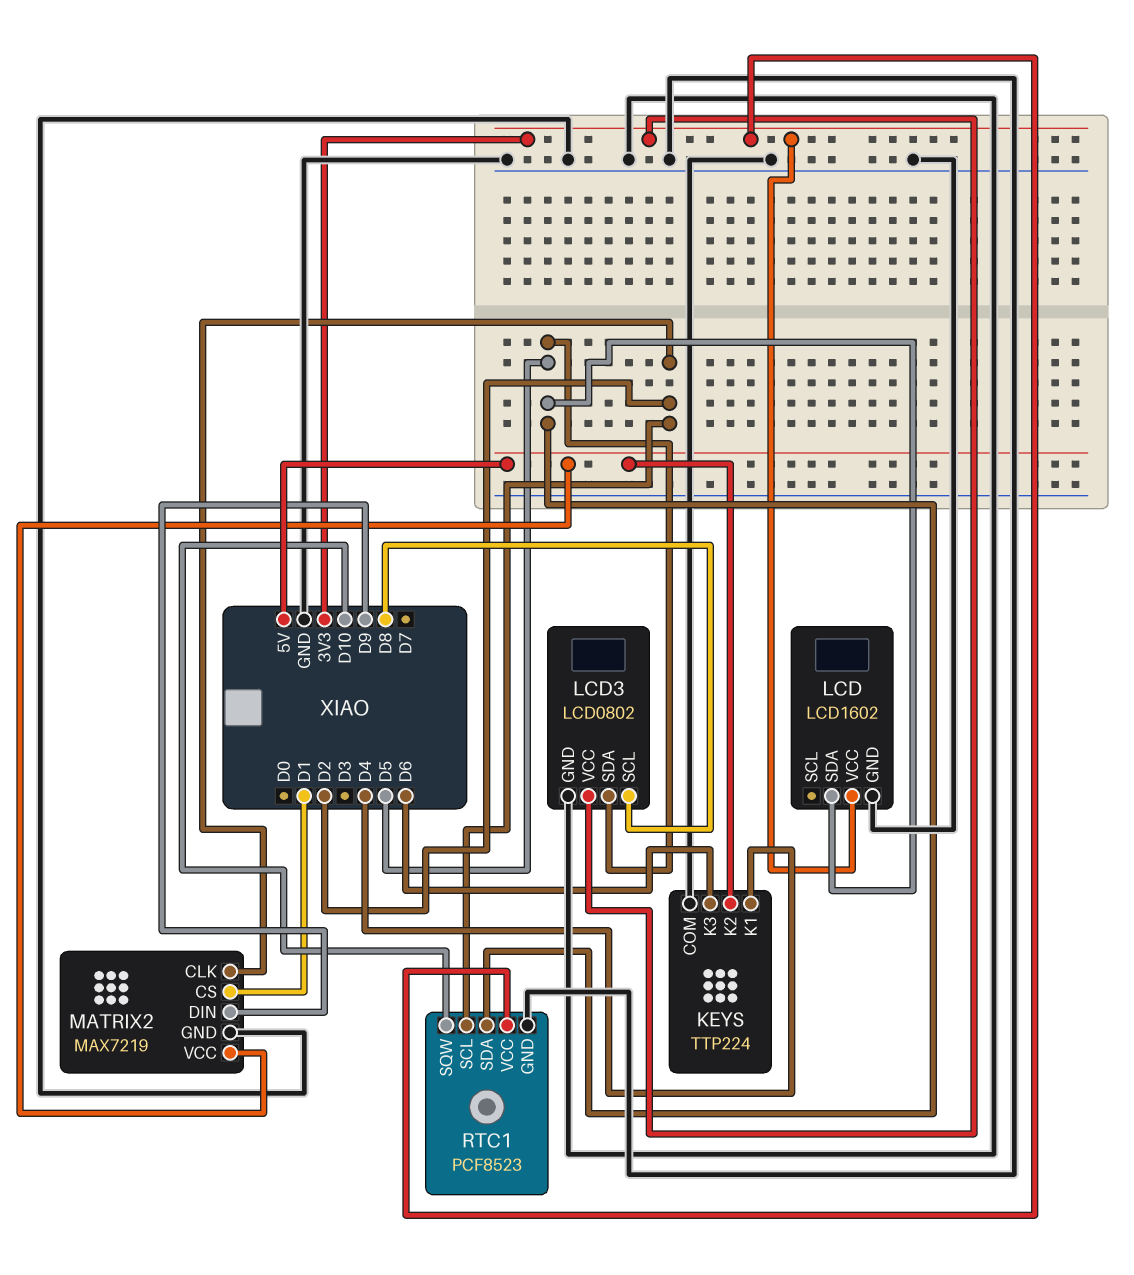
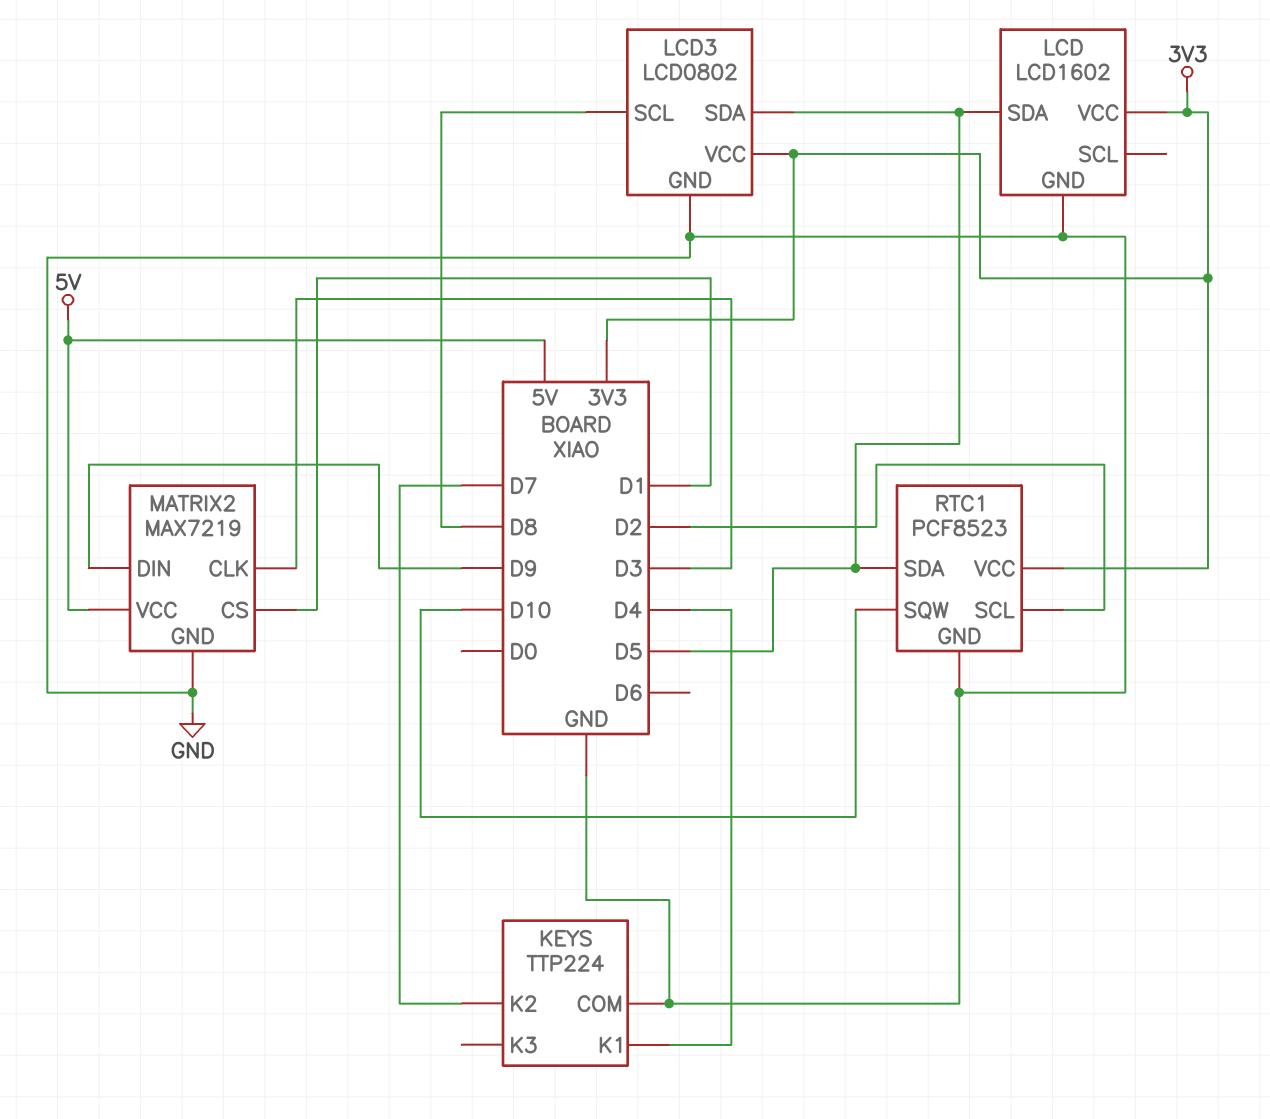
KEYS pin K2: 5V -> D7
KEYS pin K3: D6 -> none
MATRIX2 pin CLK: D2 -> D3

